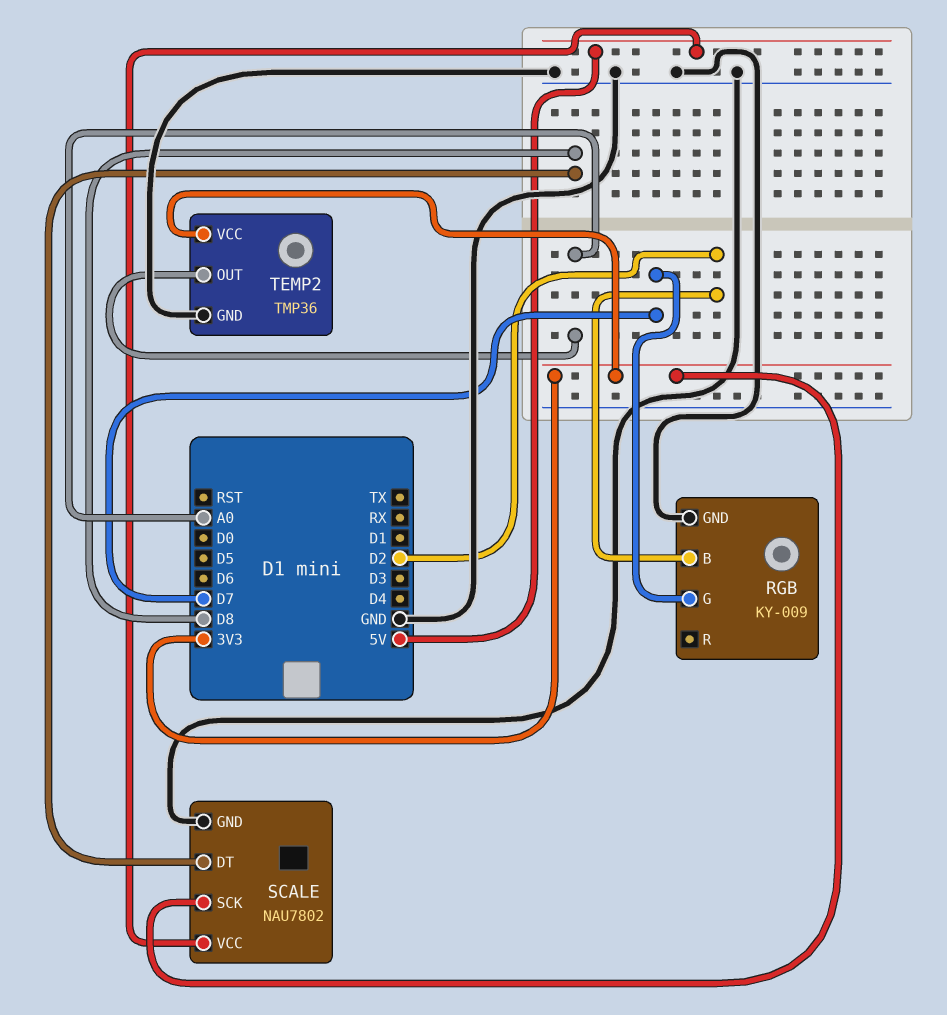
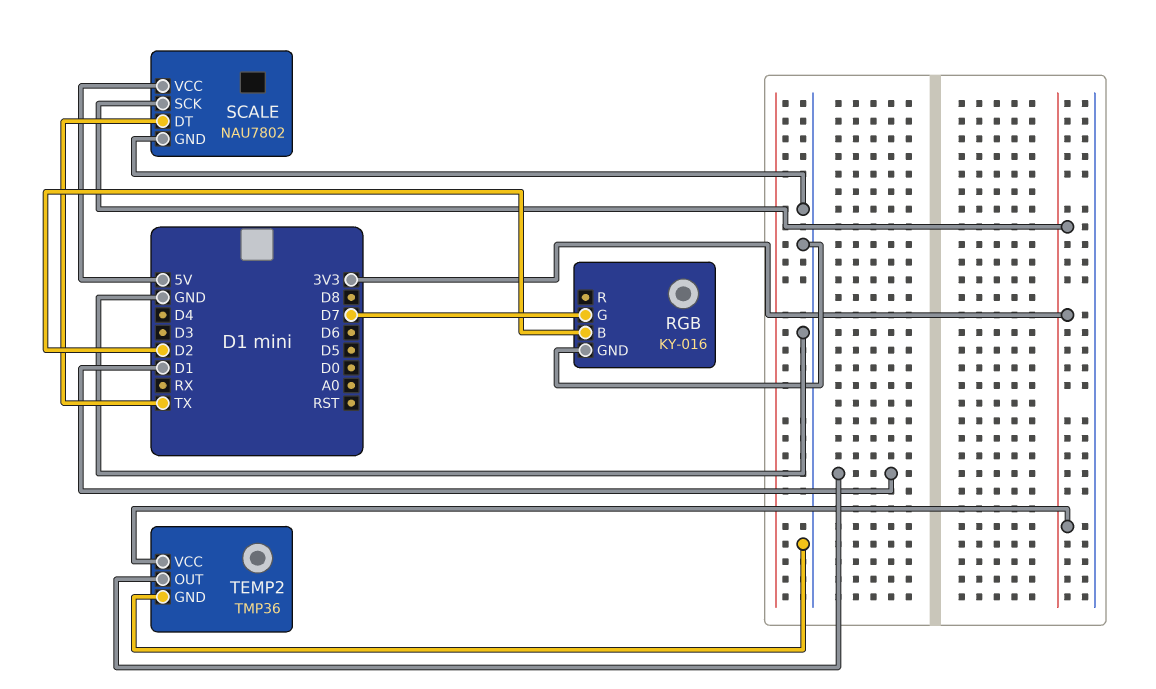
RGB: KY-009 -> KY-016
SCALE pin DT: D8 -> TX
TEMP2 pin OUT: A0 -> D1

